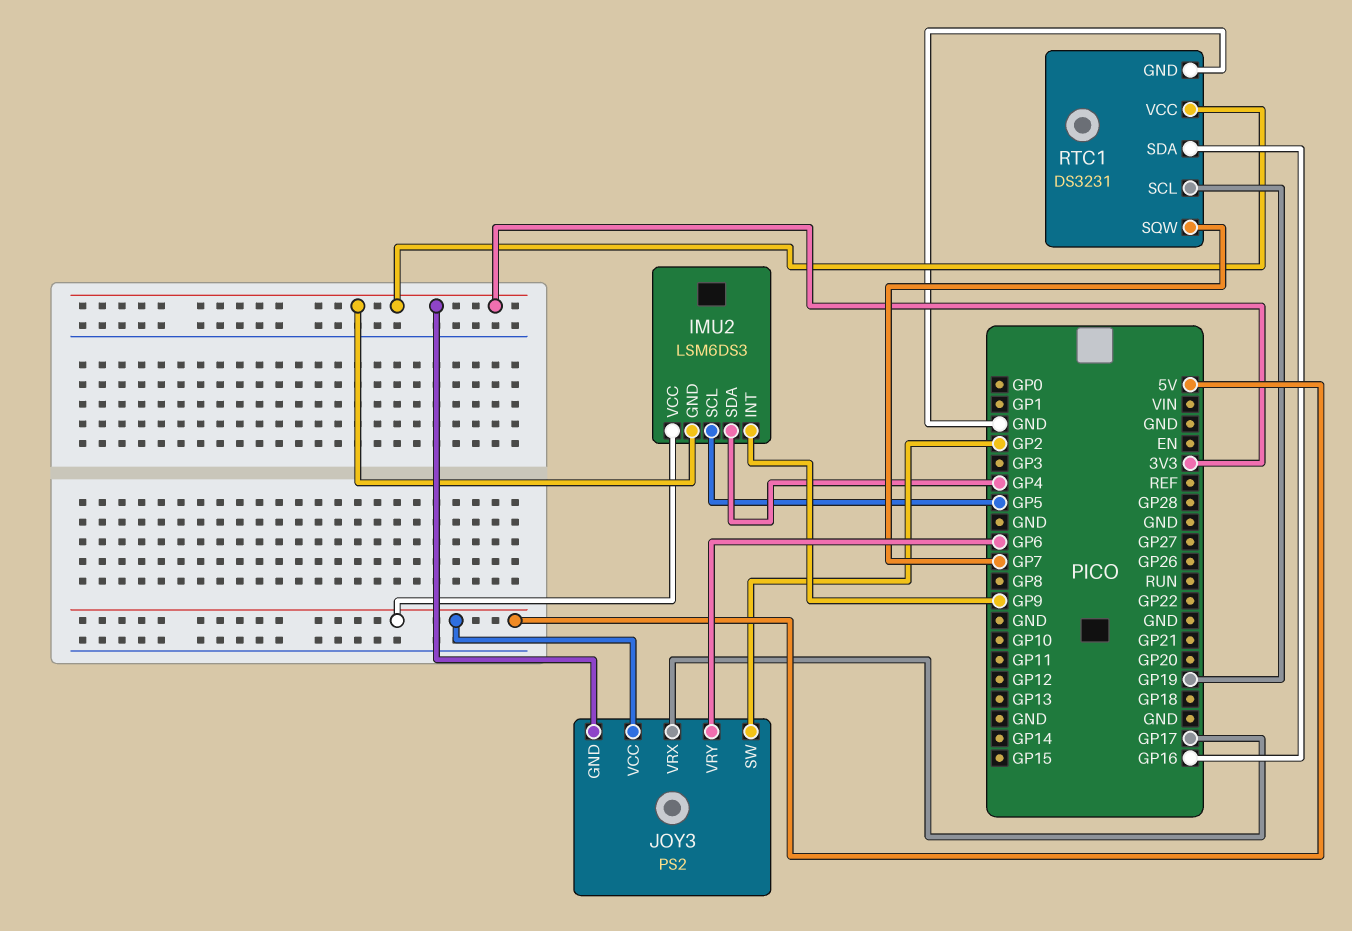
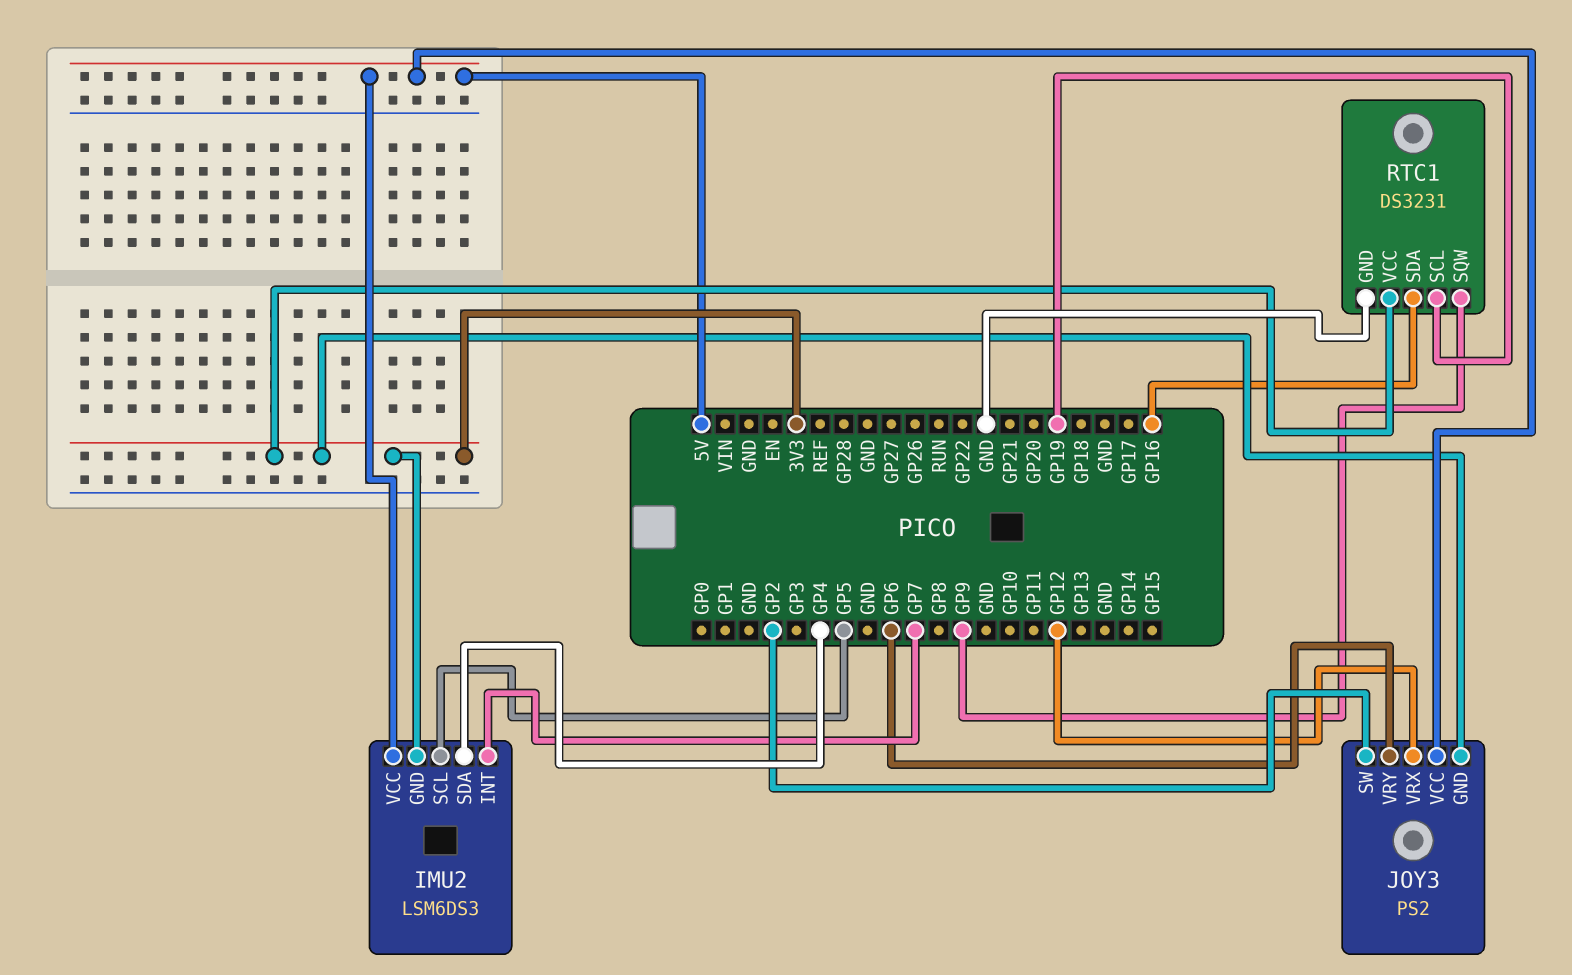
IMU2 pin INT: GP9 -> GP7
JOY3 pin VRX: GP17 -> GP12
RTC1 pin SQW: GP7 -> GP9

